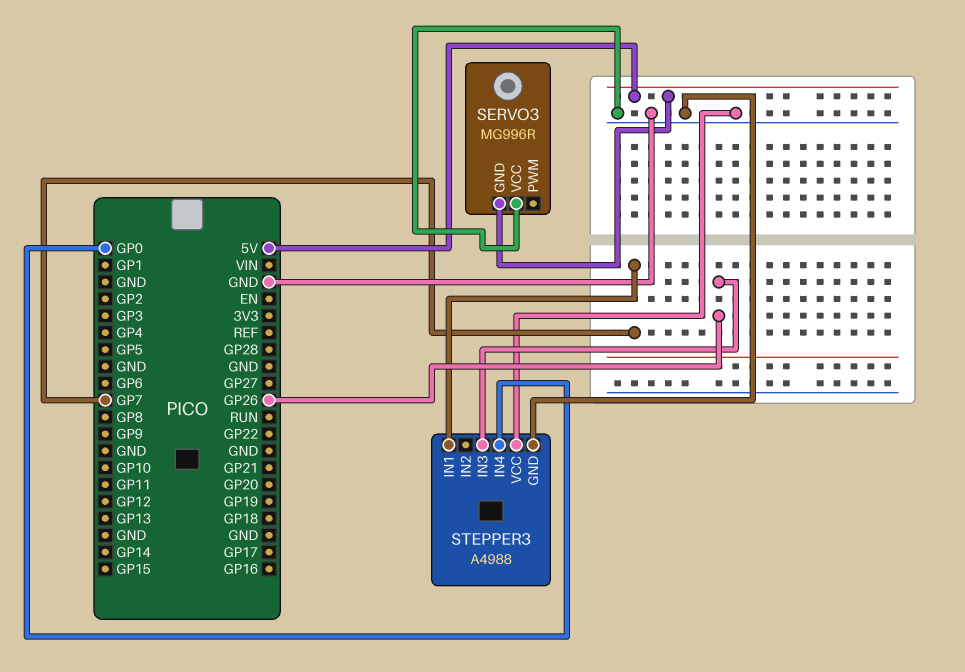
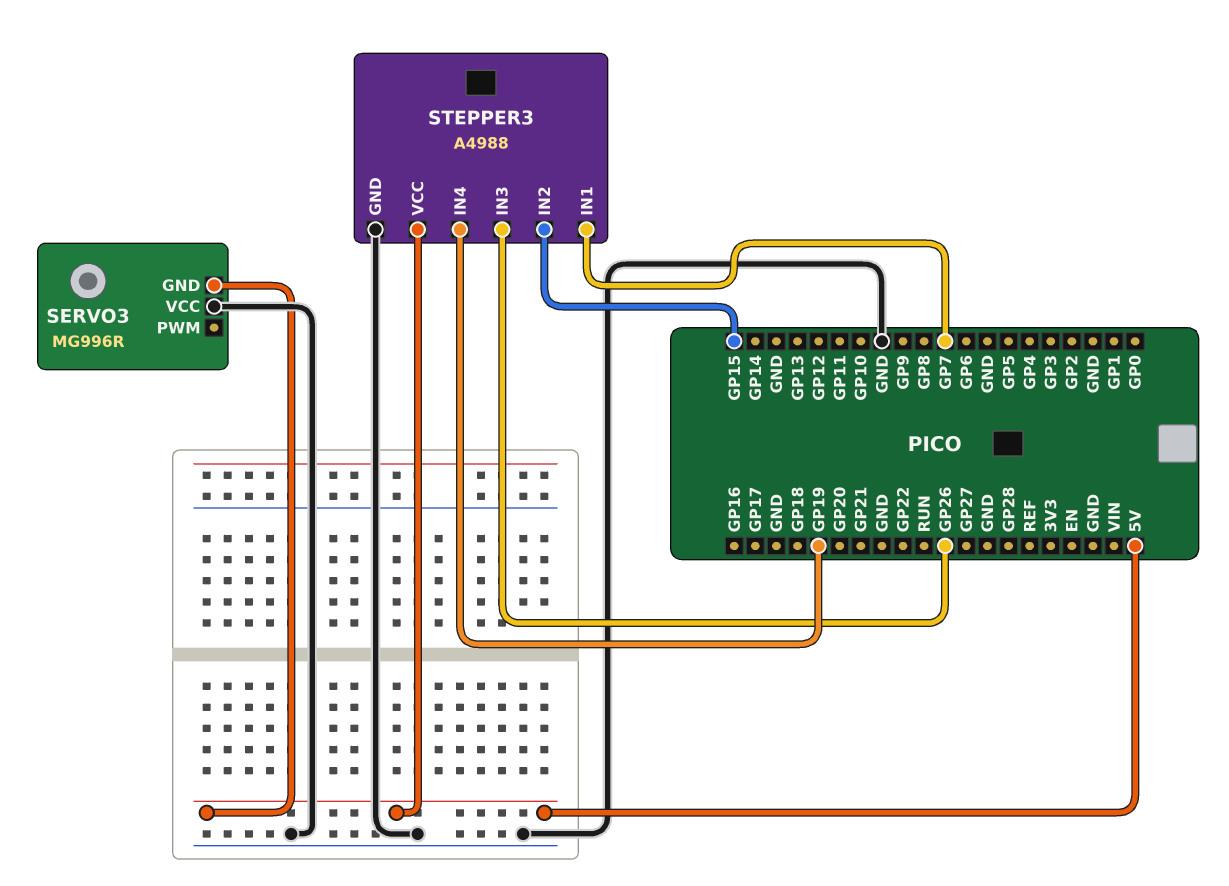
STEPPER3 pin IN2: none -> GP15
STEPPER3 pin IN4: GP0 -> GP19
STEPPER3 pin VCC: GND -> 5V

